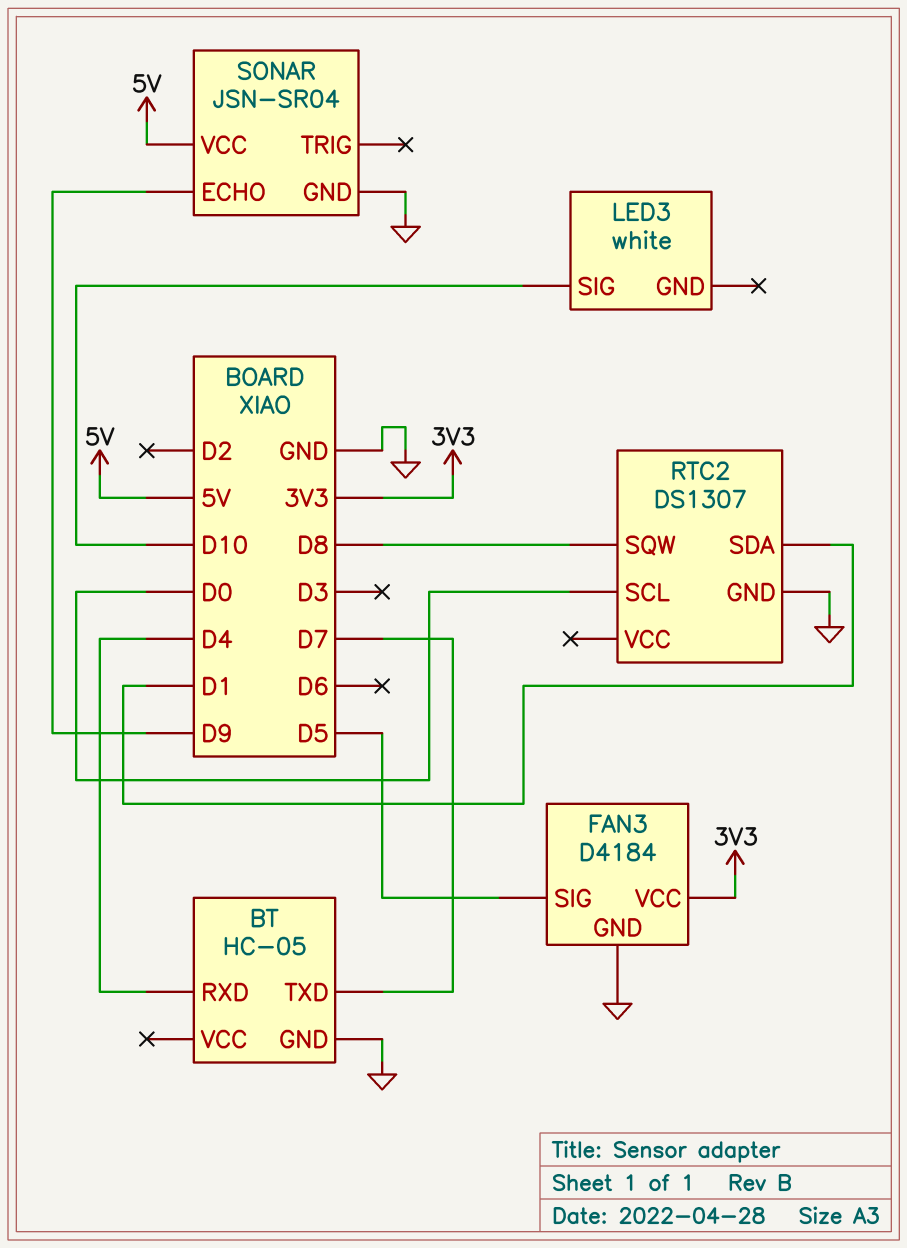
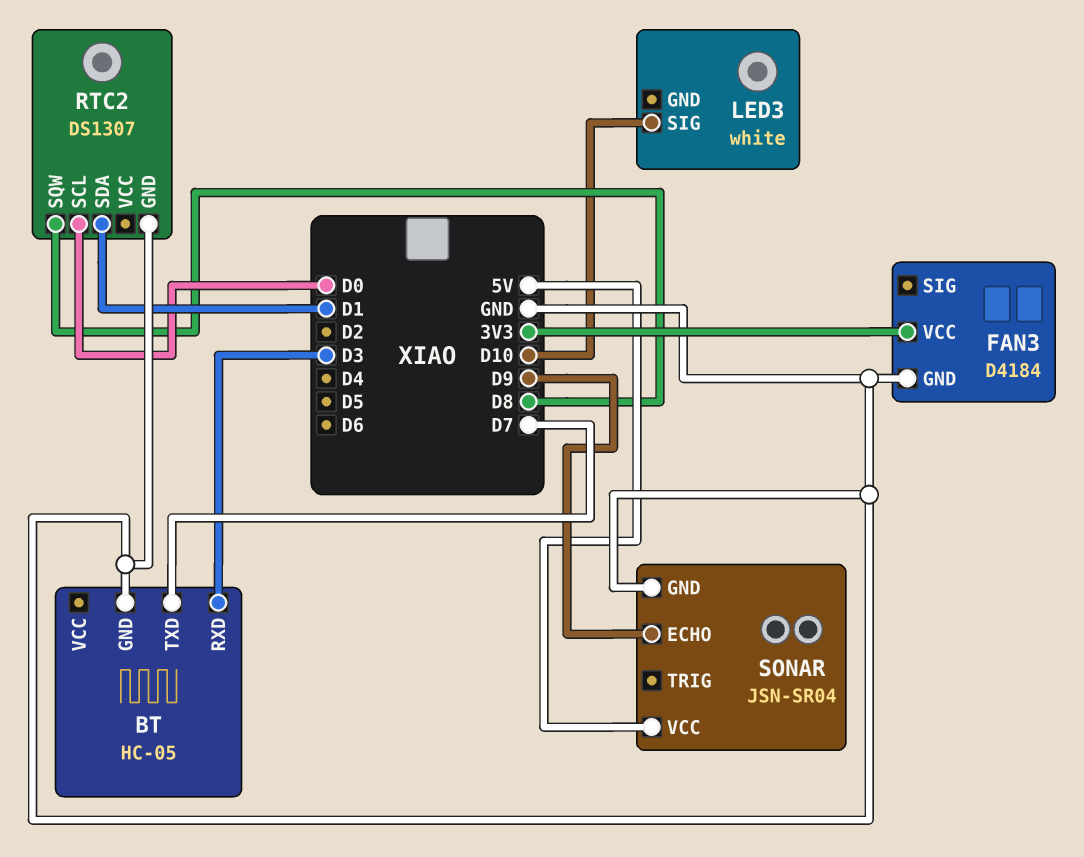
BT pin RXD: D4 -> D3
FAN3 pin SIG: D5 -> none

